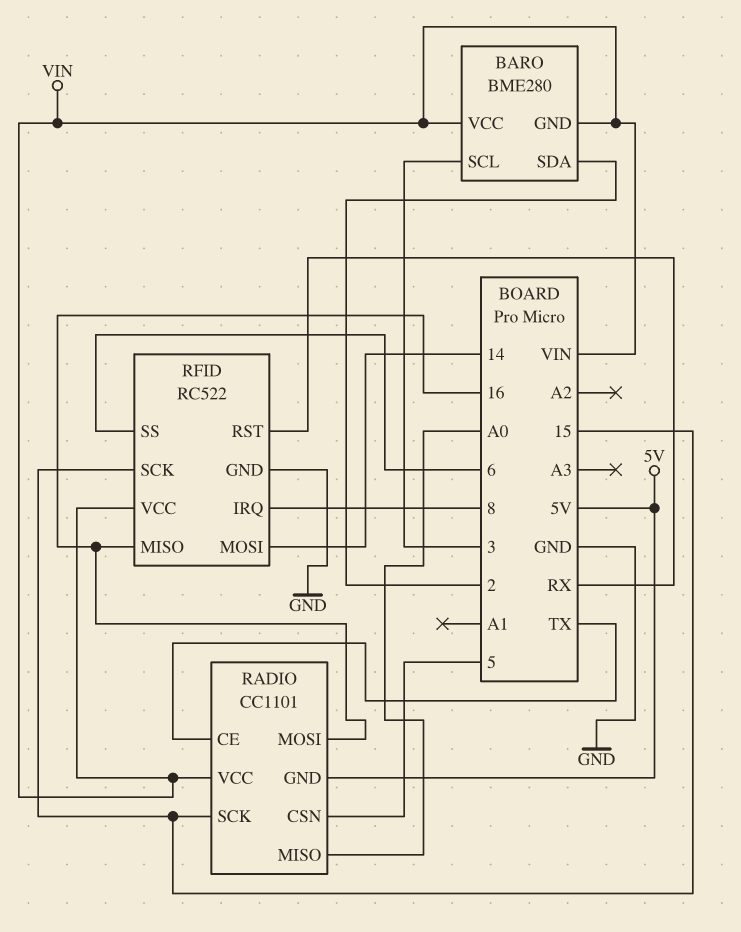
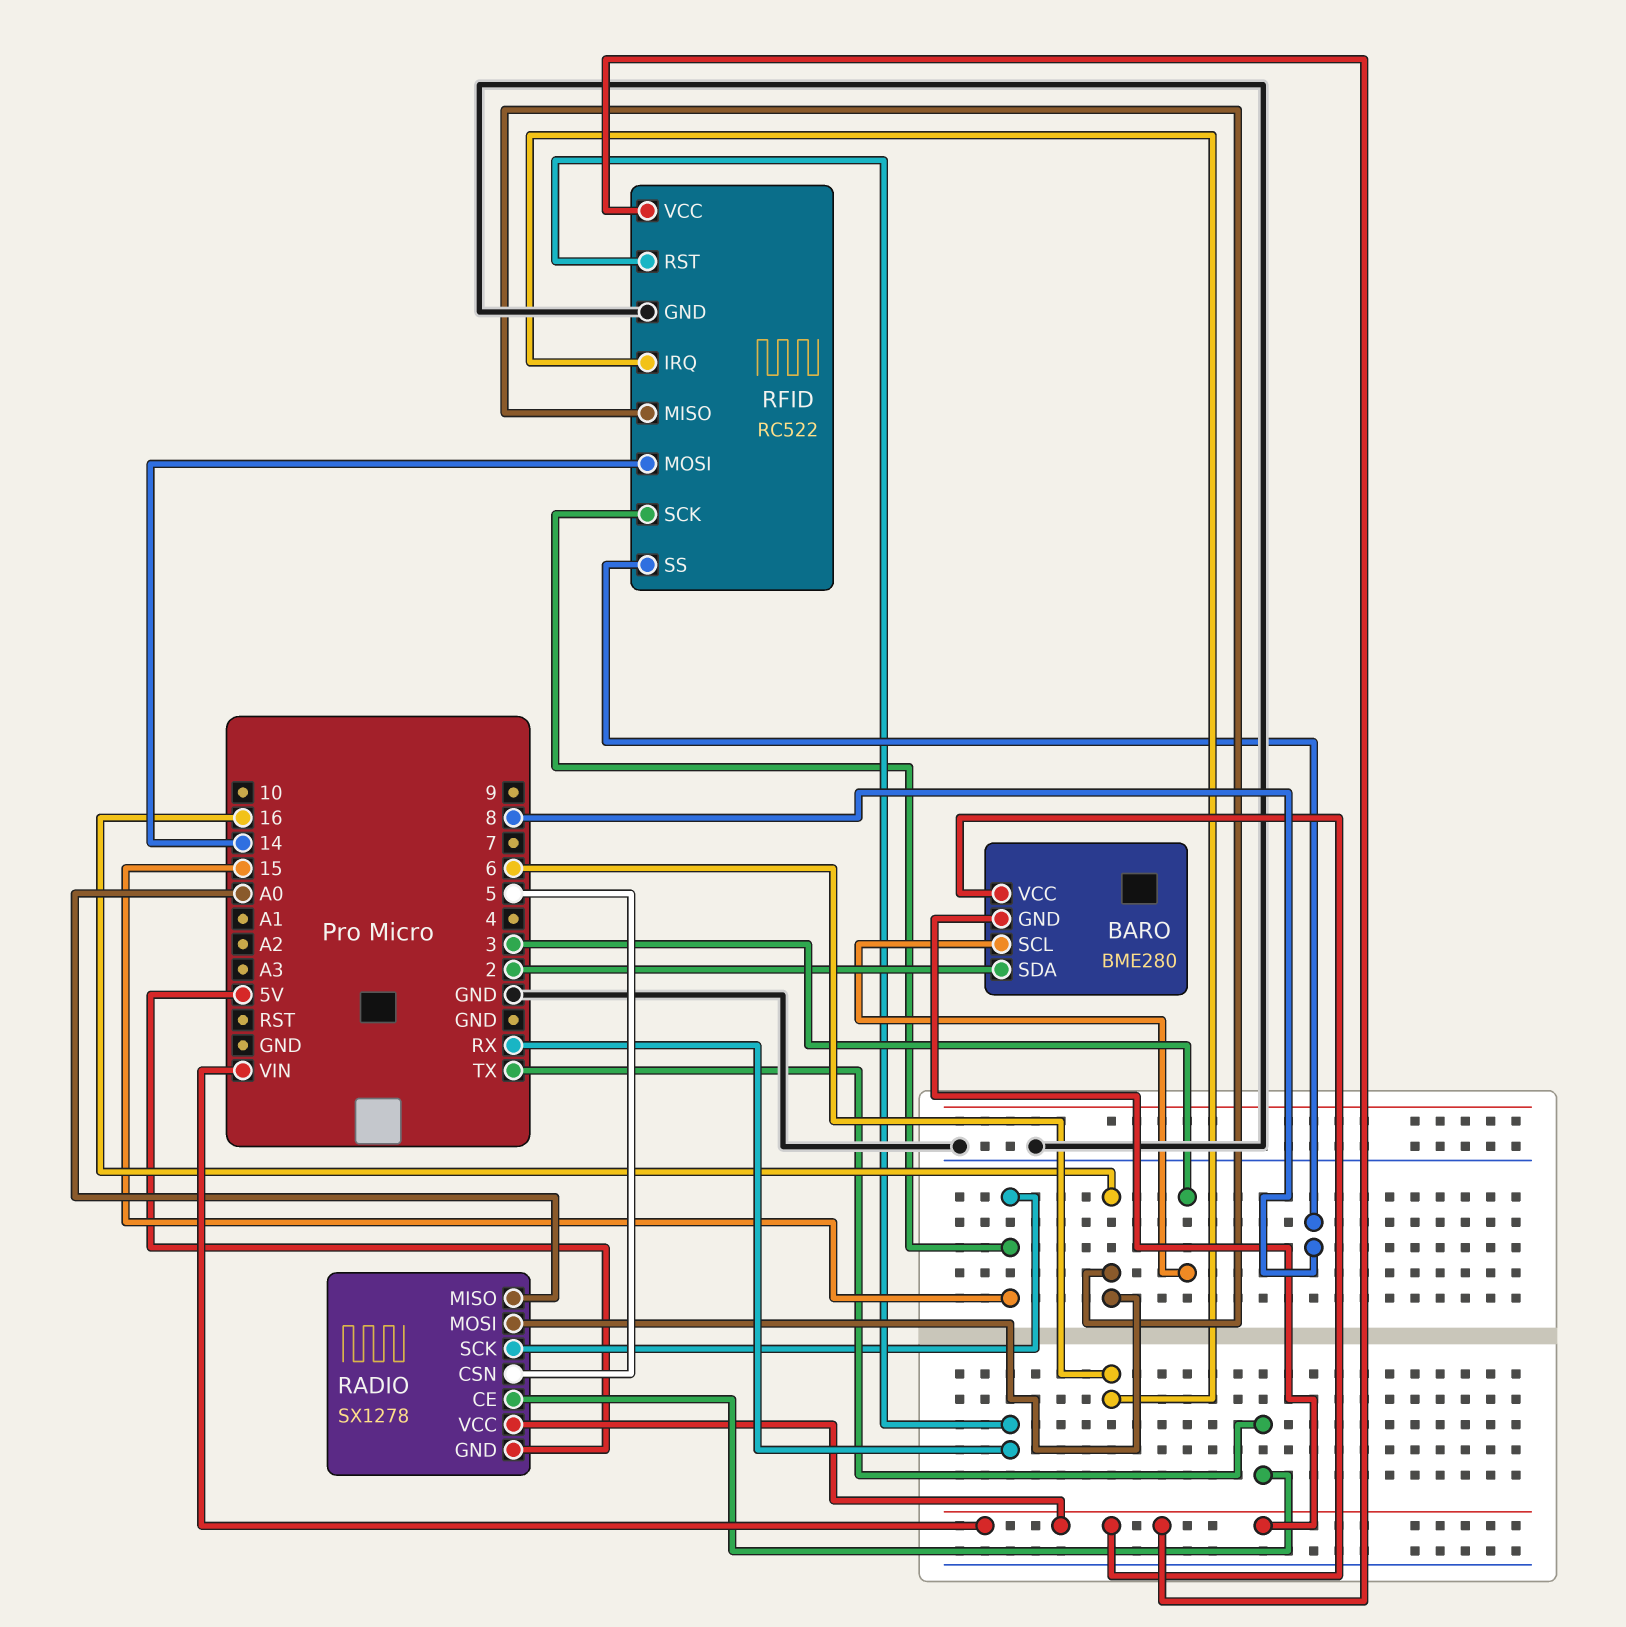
RADIO: CC1101 -> SX1278
RFID pin IRQ: 8 -> 6
RFID pin SS: 6 -> 8

